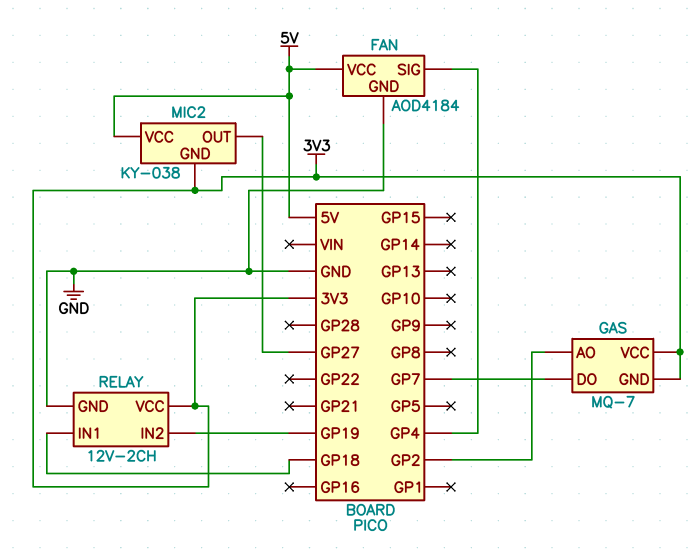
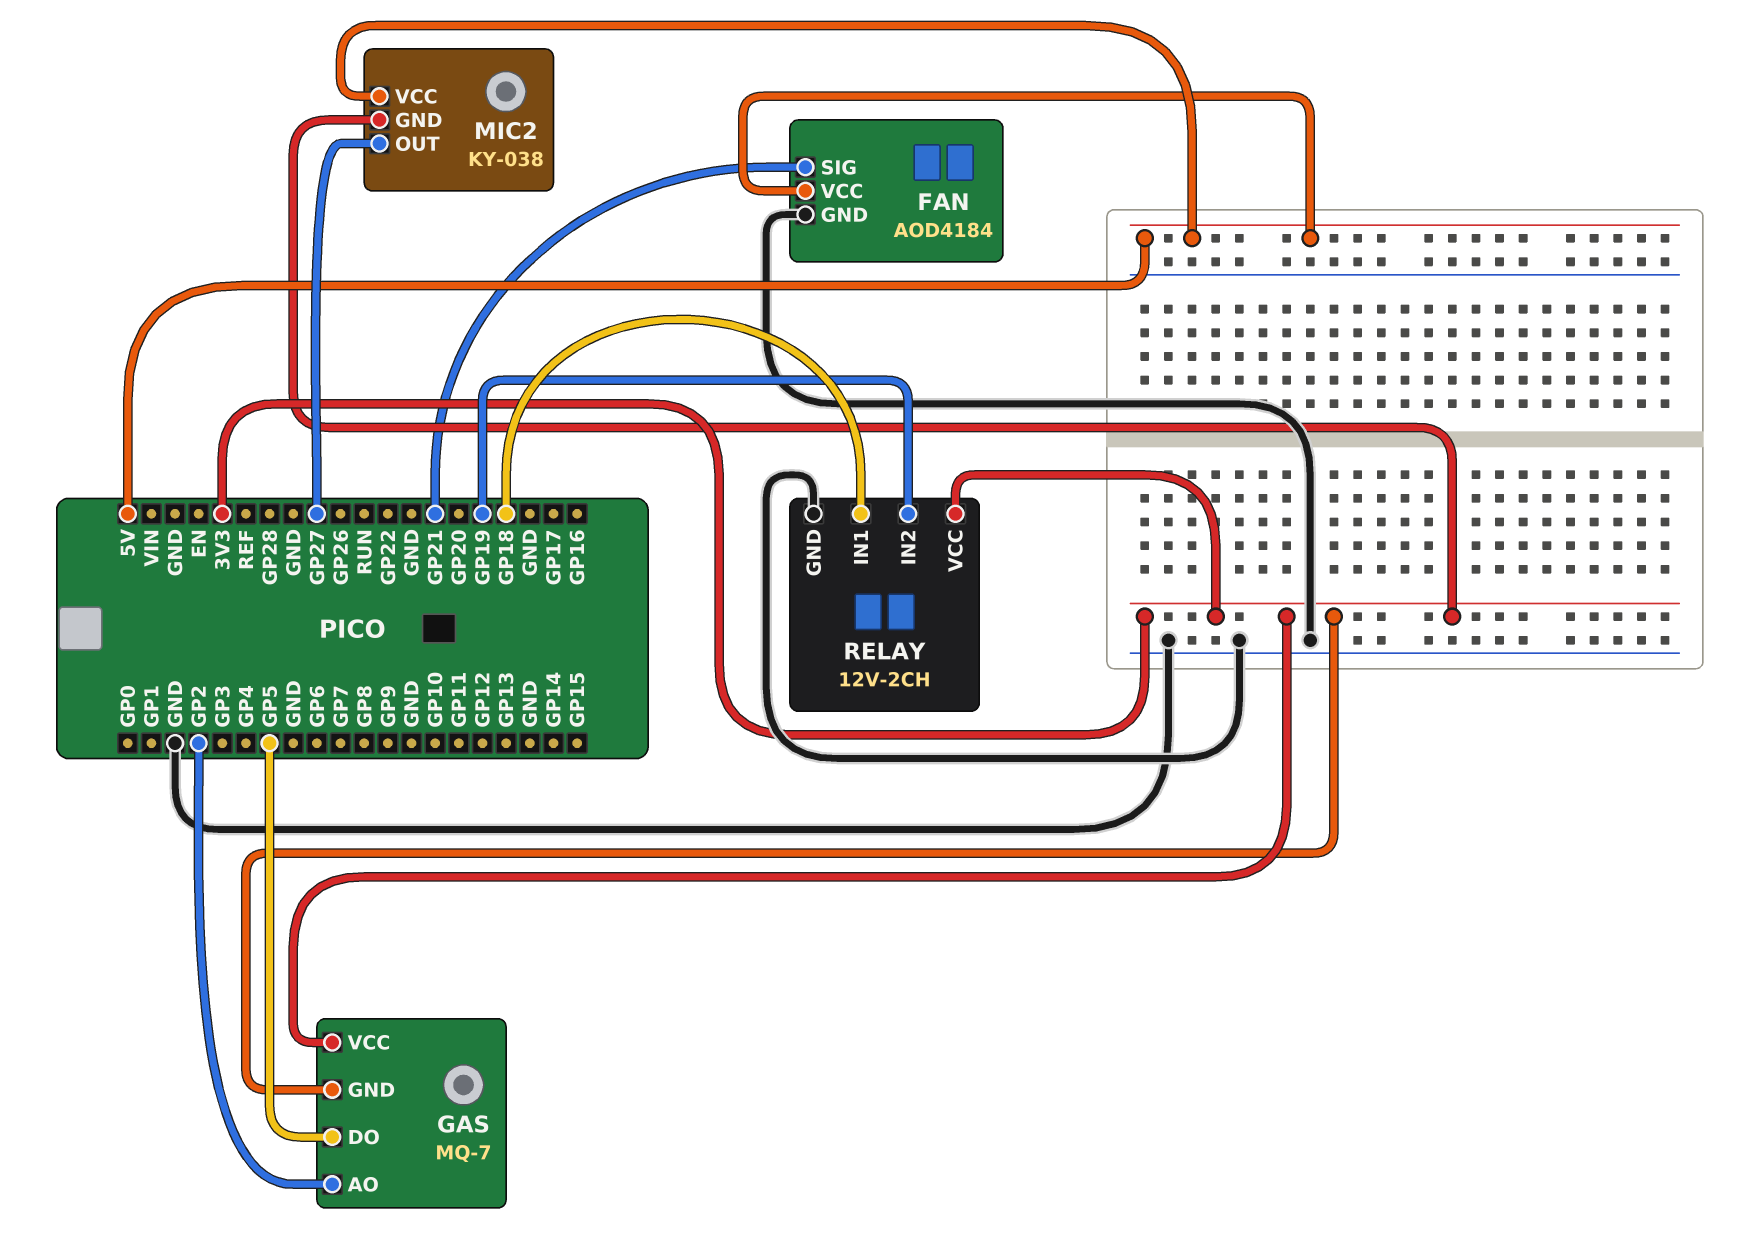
FAN pin SIG: GP4 -> GP21
GAS pin DO: GP7 -> GP5

